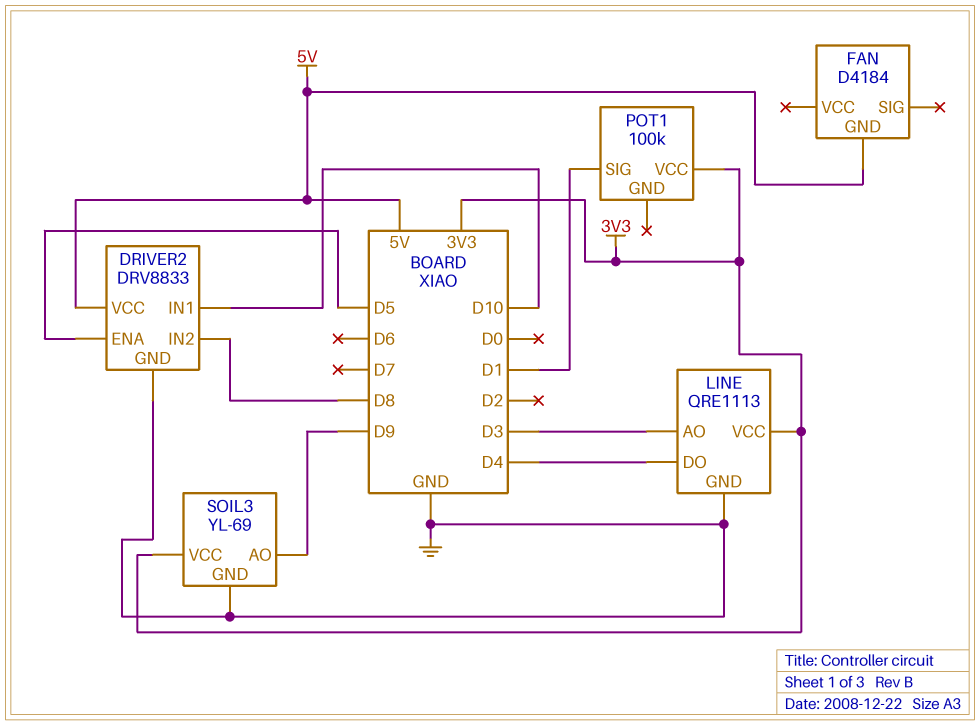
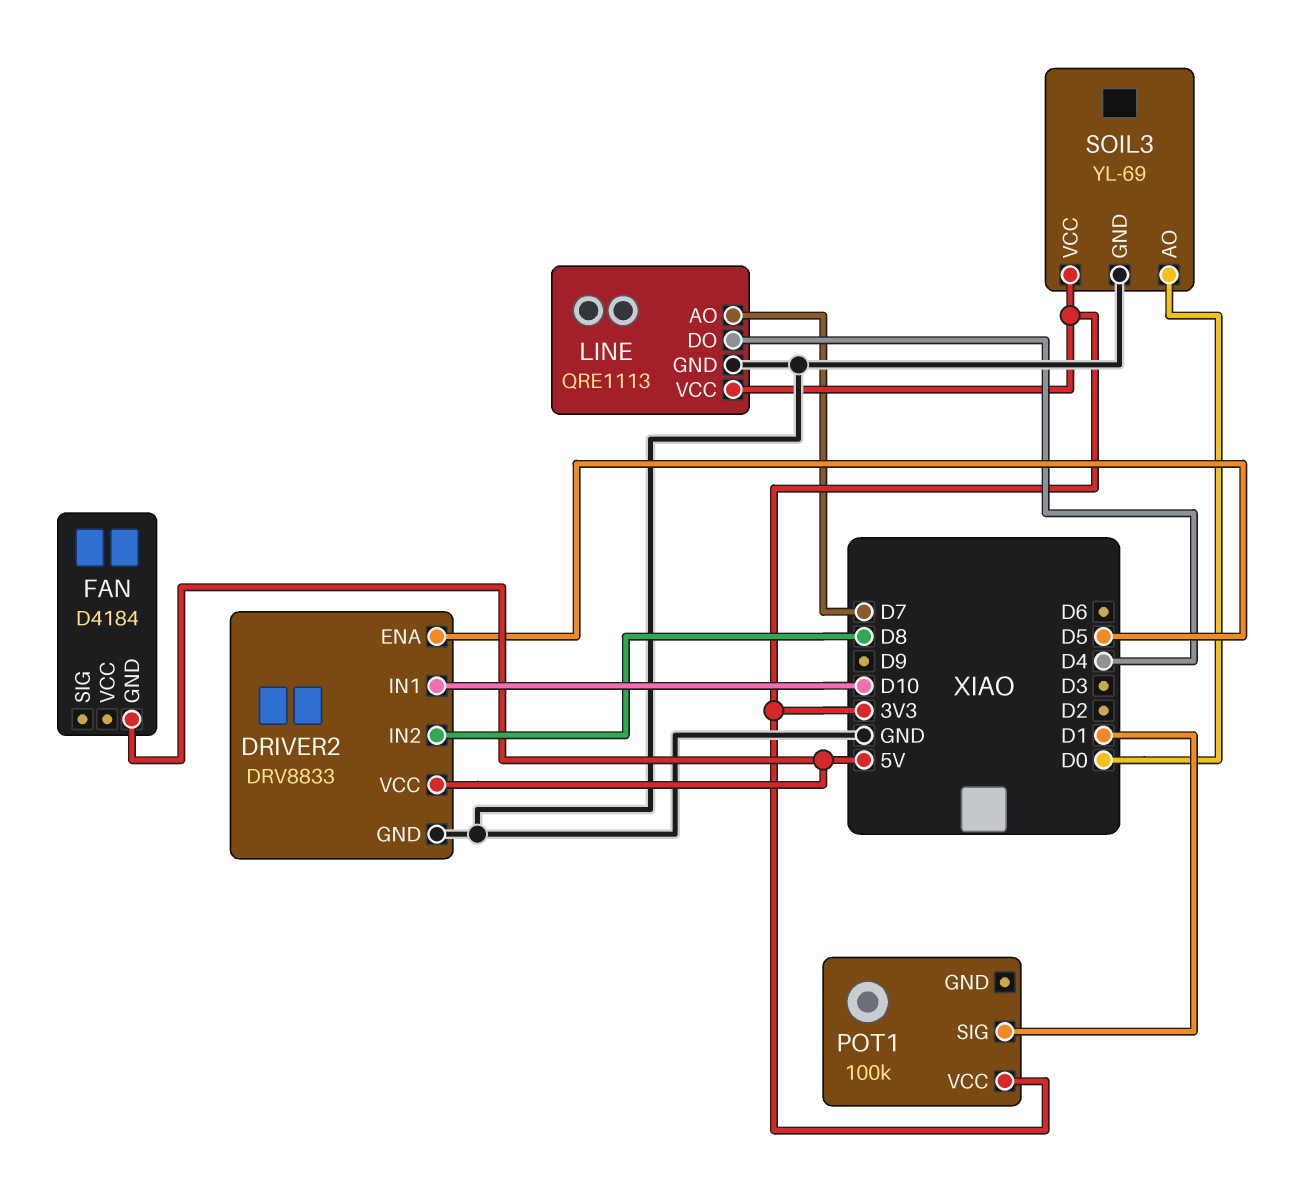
LINE pin AO: D3 -> D7
SOIL3 pin AO: D9 -> D0

